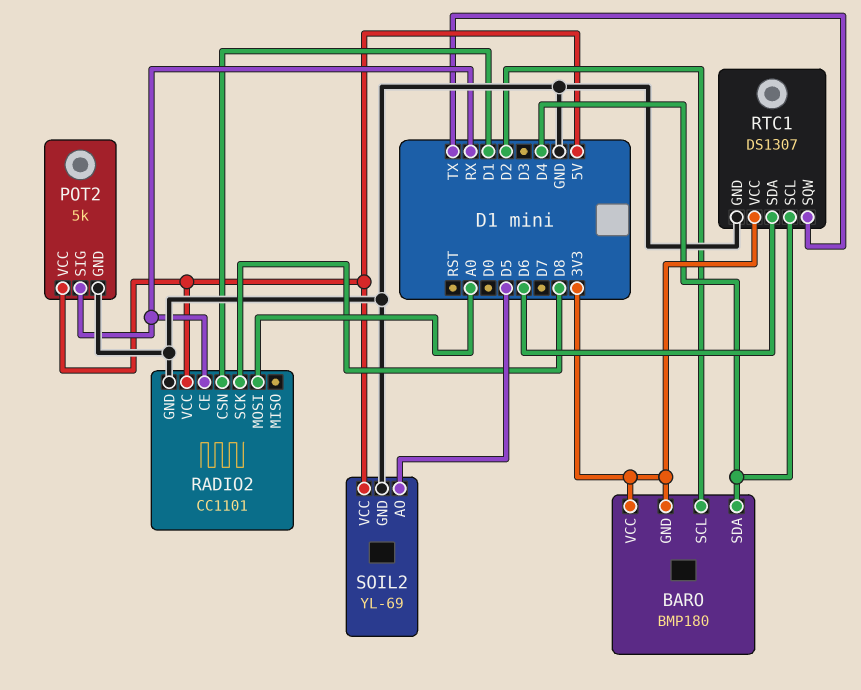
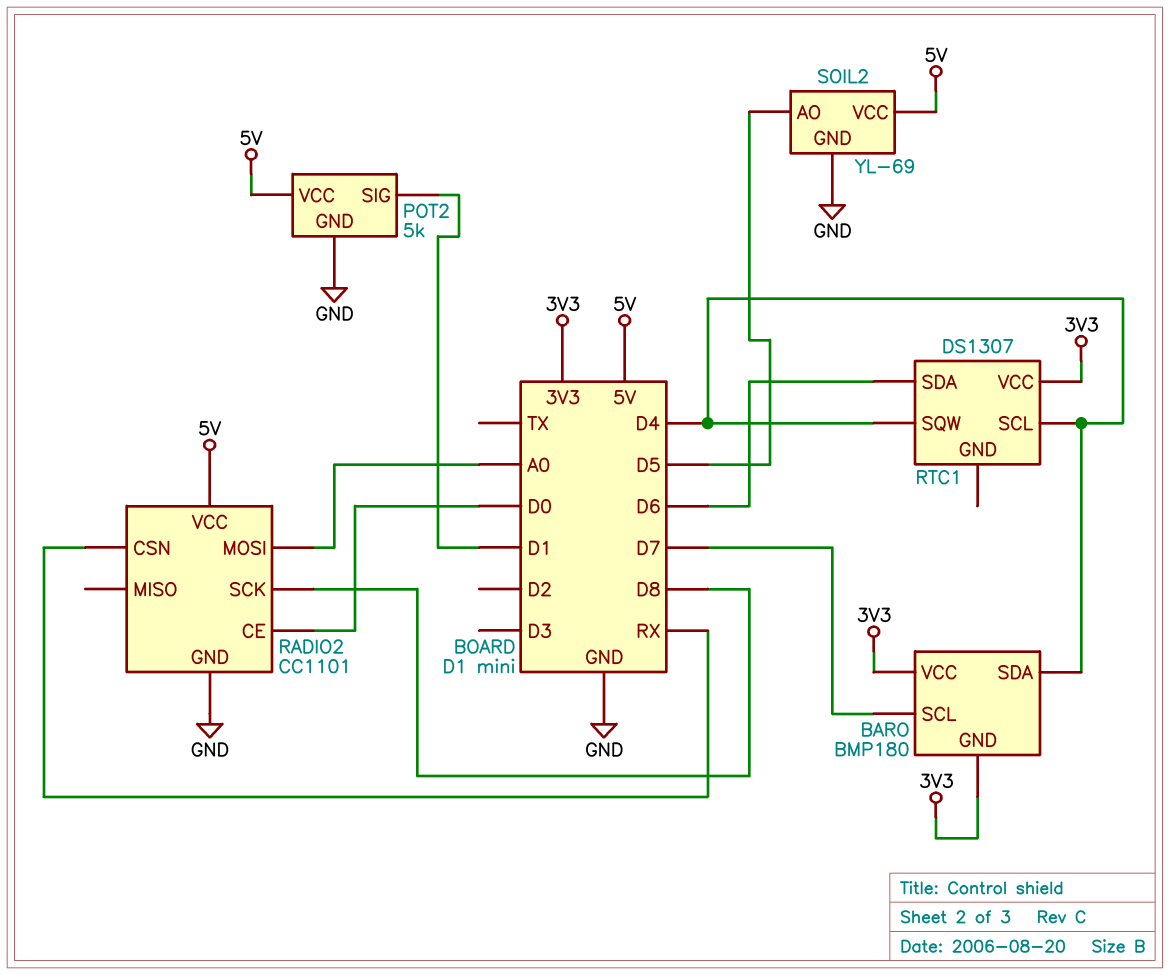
BARO pin SCL: D2 -> D7
POT2 pin SIG: RX -> D1
RADIO2 pin CE: RX -> D0
RADIO2 pin CSN: D1 -> RX
RTC1 pin GND: GND -> none
RTC1 pin SQW: TX -> D4

